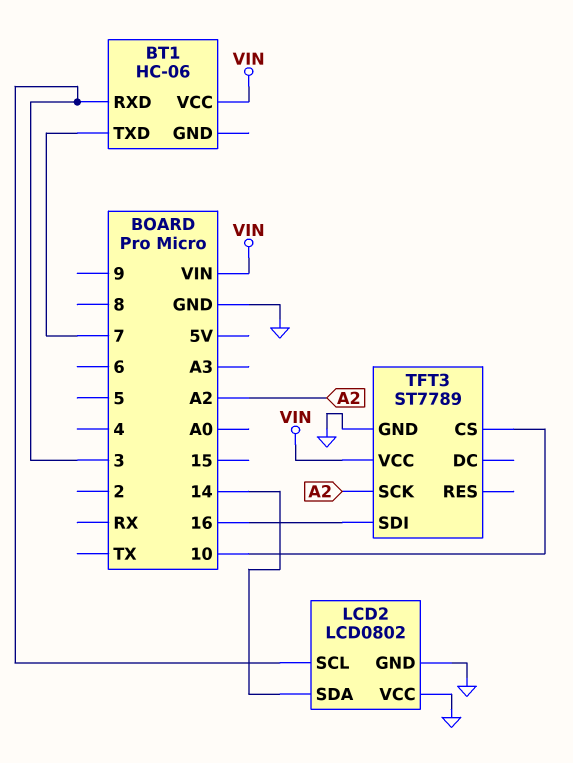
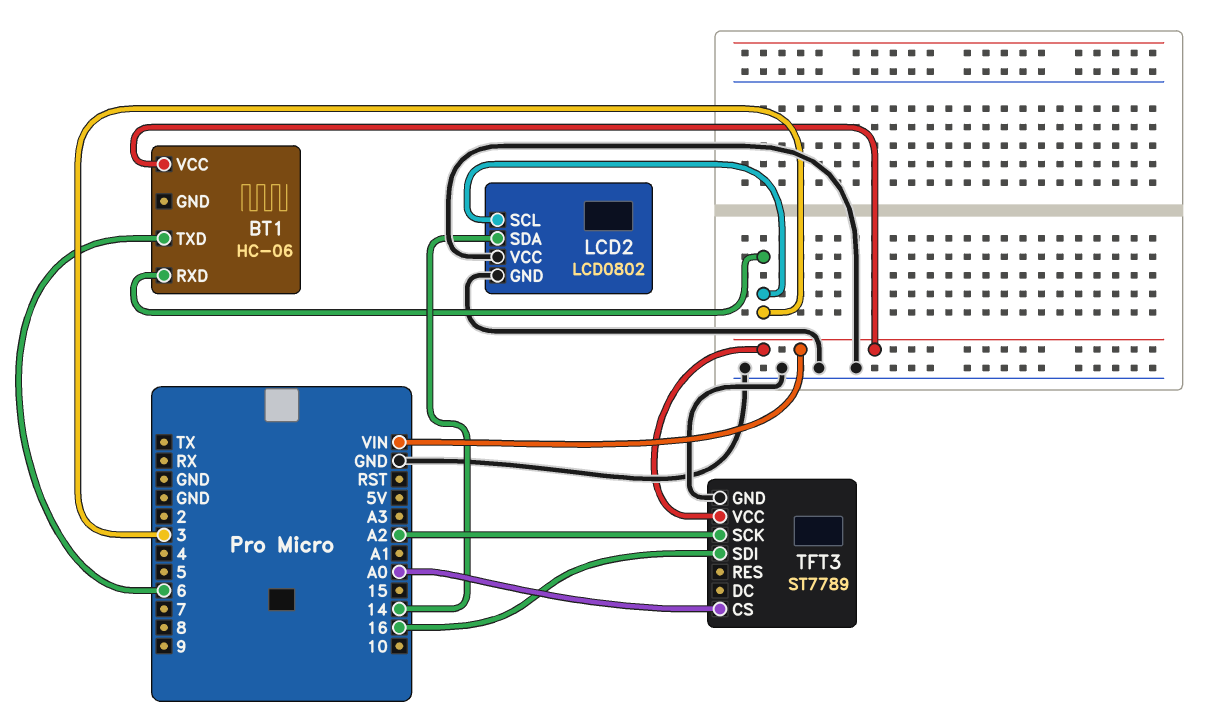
BT1 pin TXD: 7 -> 6
TFT3 pin CS: 10 -> A0

